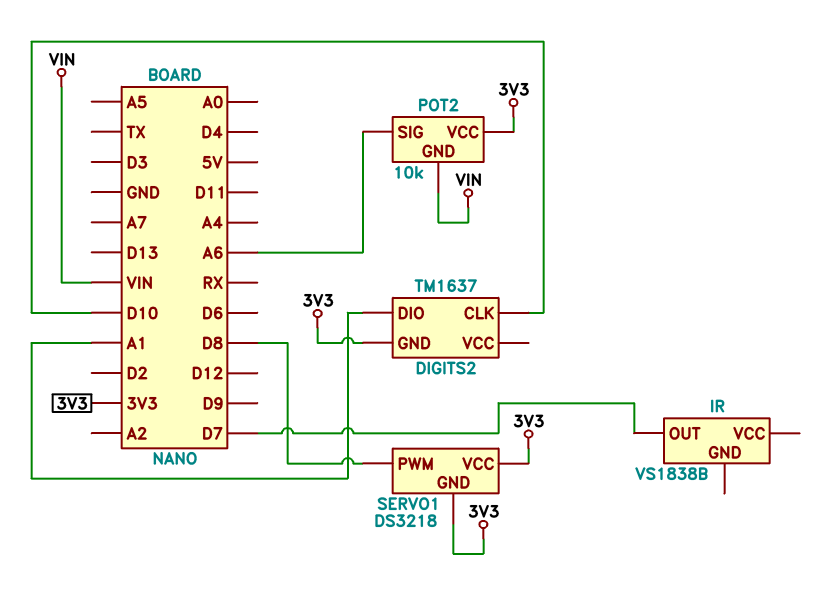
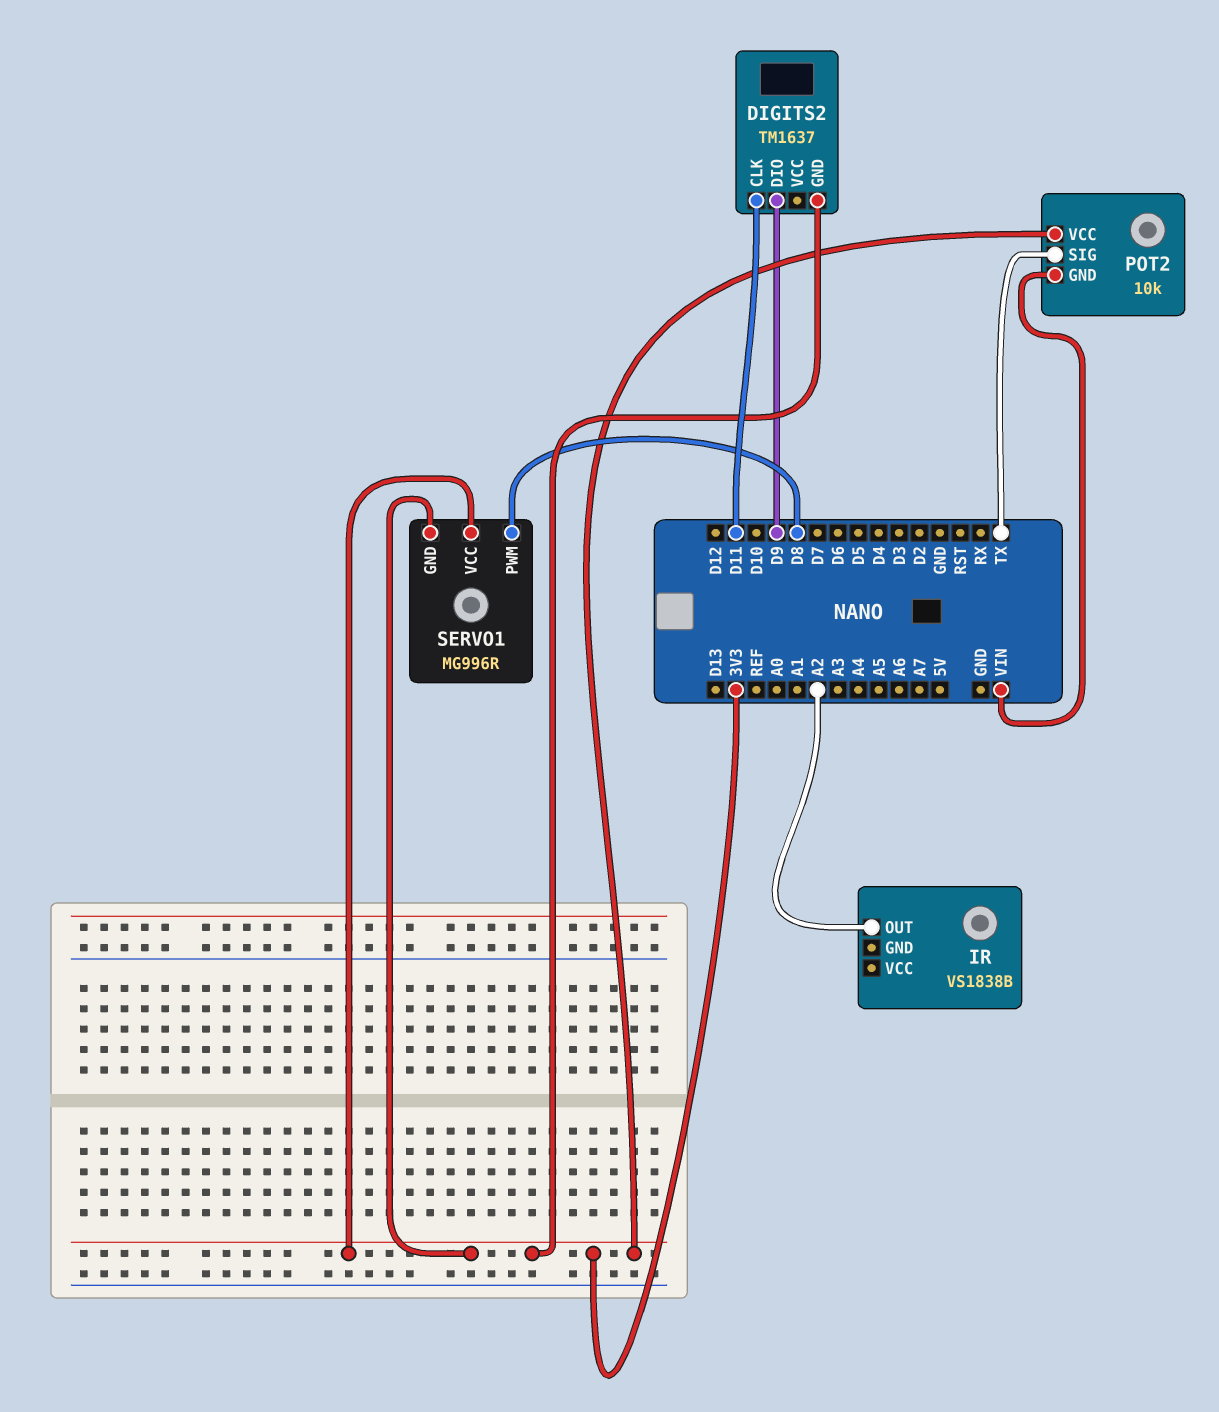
DIGITS2 pin CLK: D10 -> D11
DIGITS2 pin DIO: A1 -> D9
IR pin OUT: D7 -> A2
POT2 pin SIG: A6 -> TX
SERVO1: DS3218 -> MG996R

